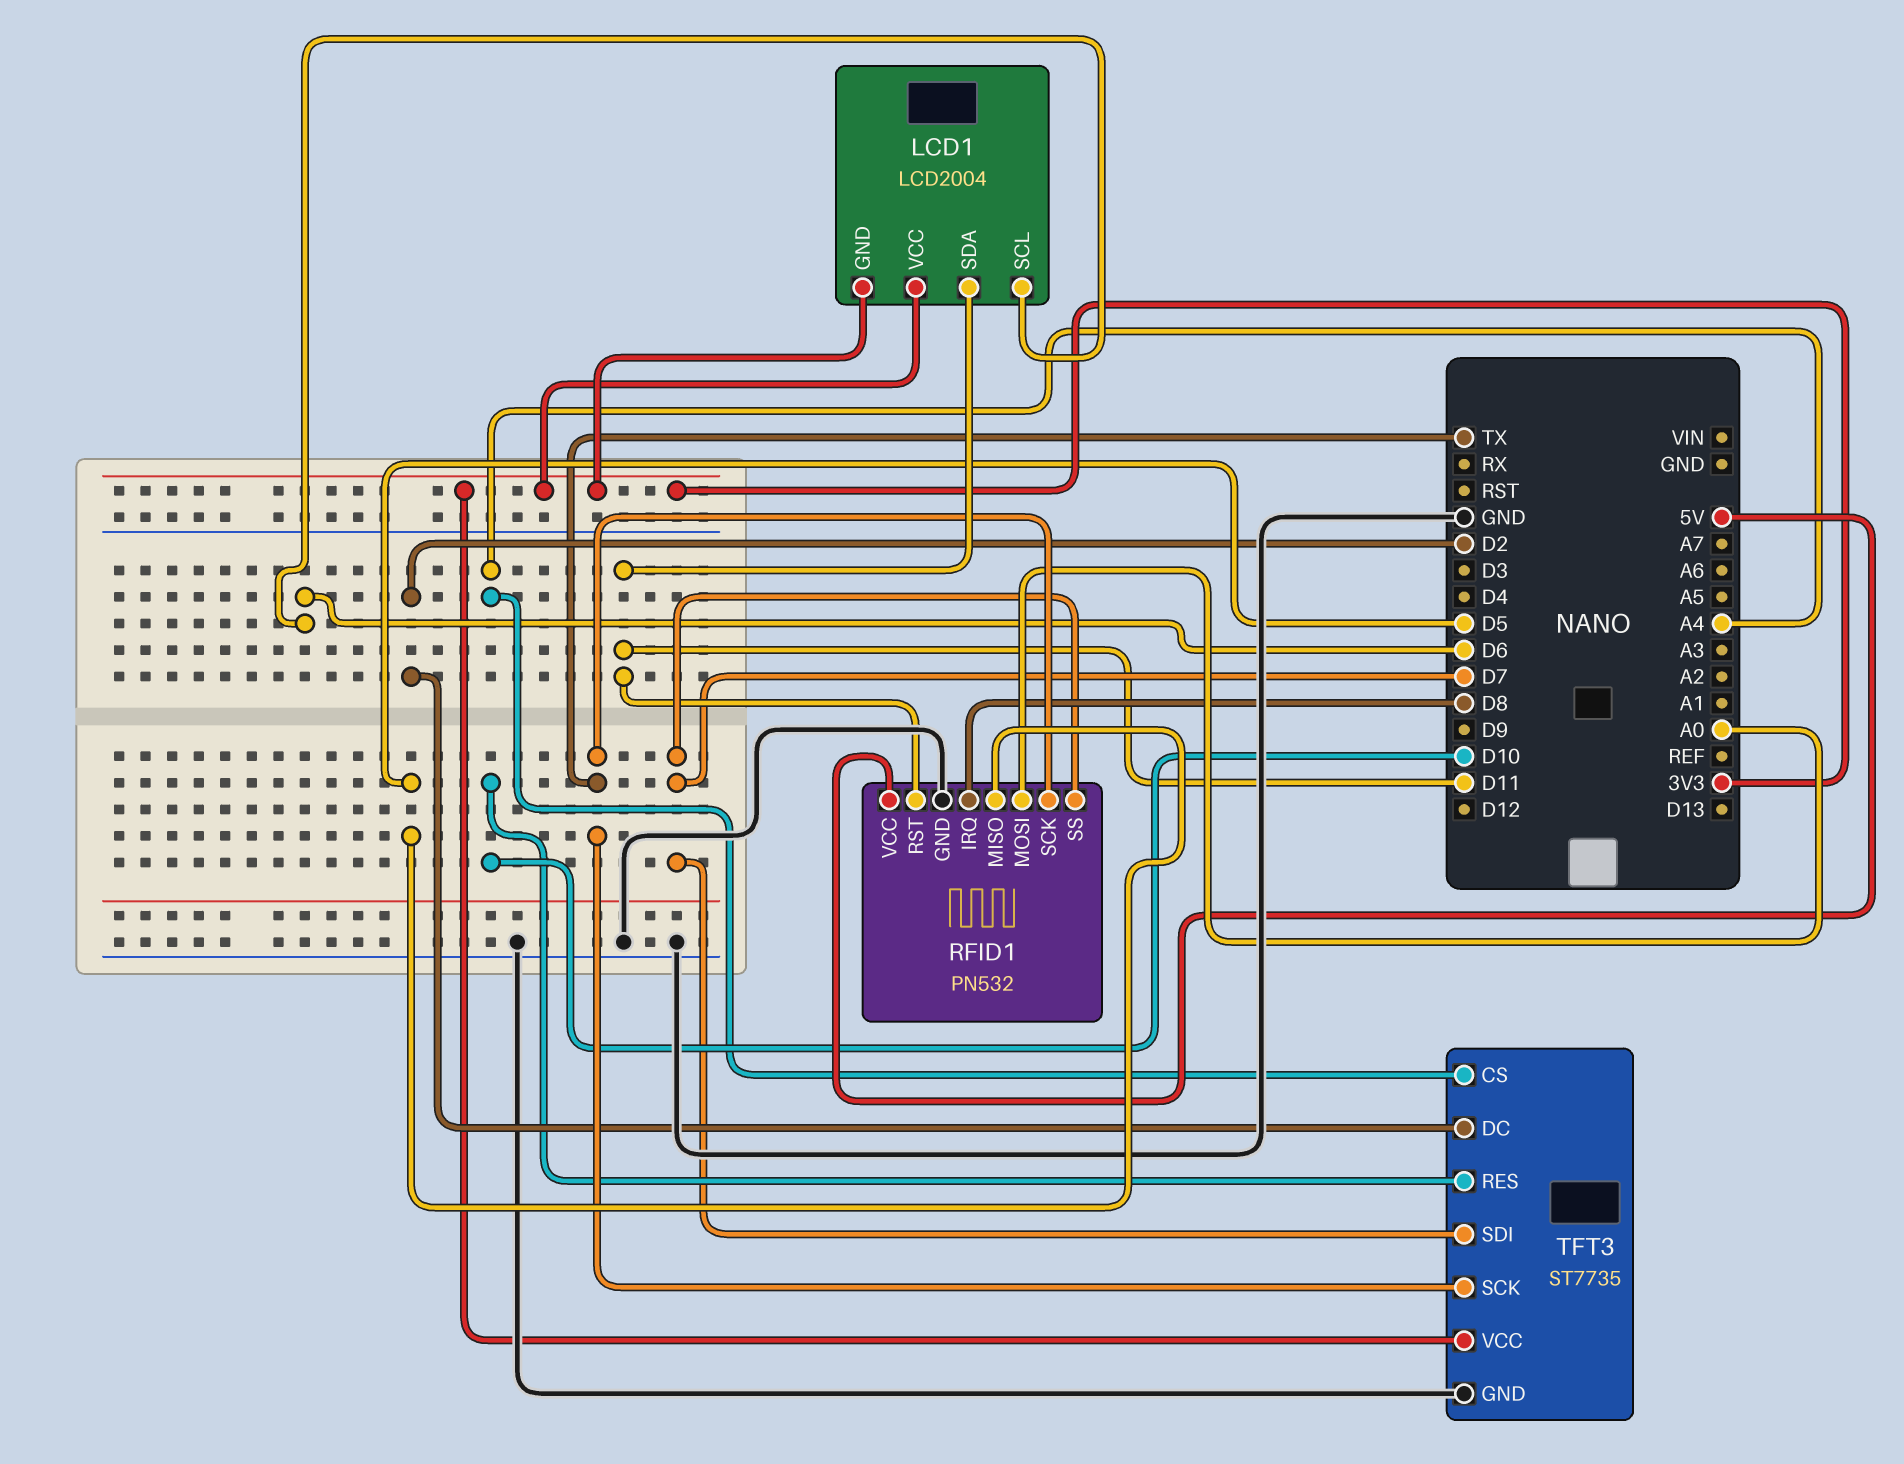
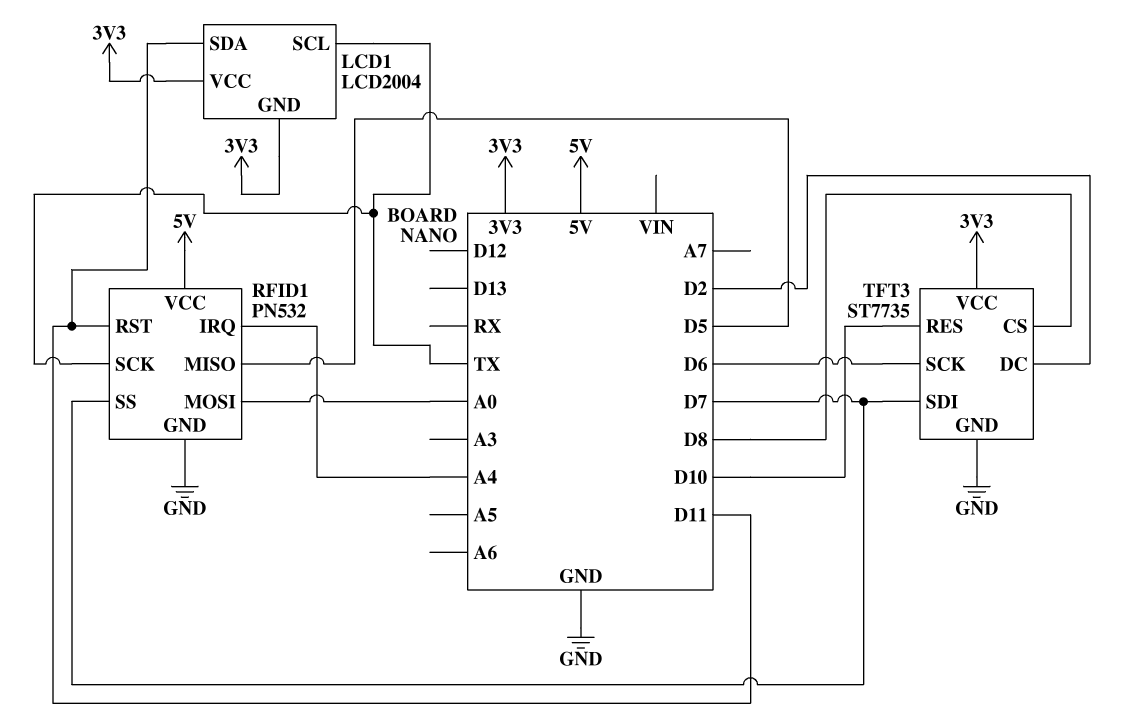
LCD1 pin SCL: D6 -> TX
RFID1 pin IRQ: D8 -> A4
TFT3 pin CS: A4 -> D8
TFT3 pin SCK: TX -> D6

